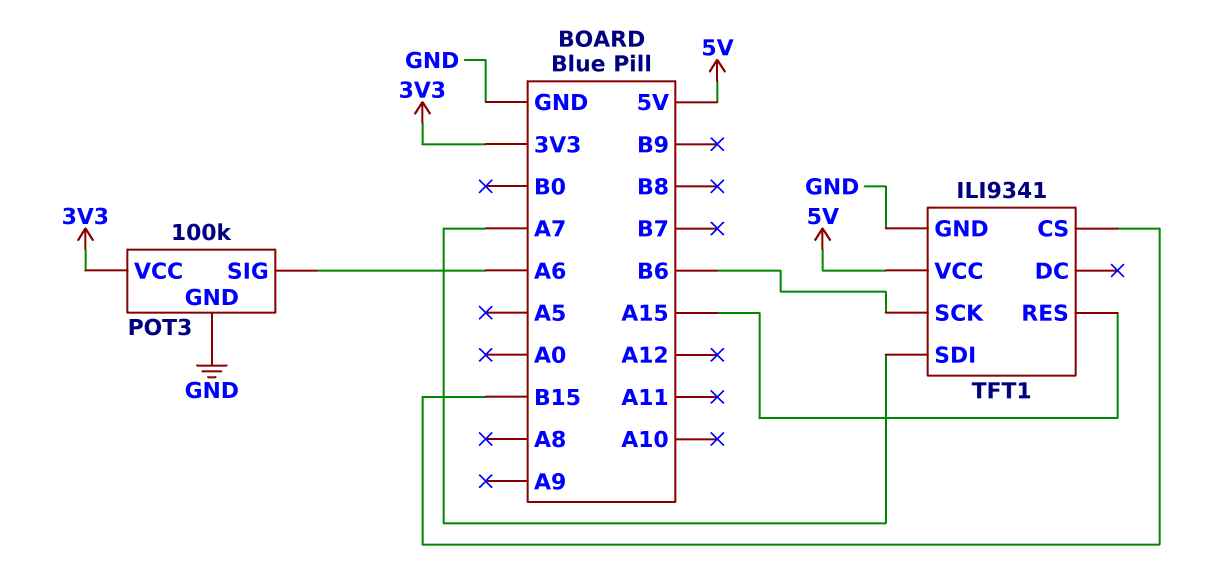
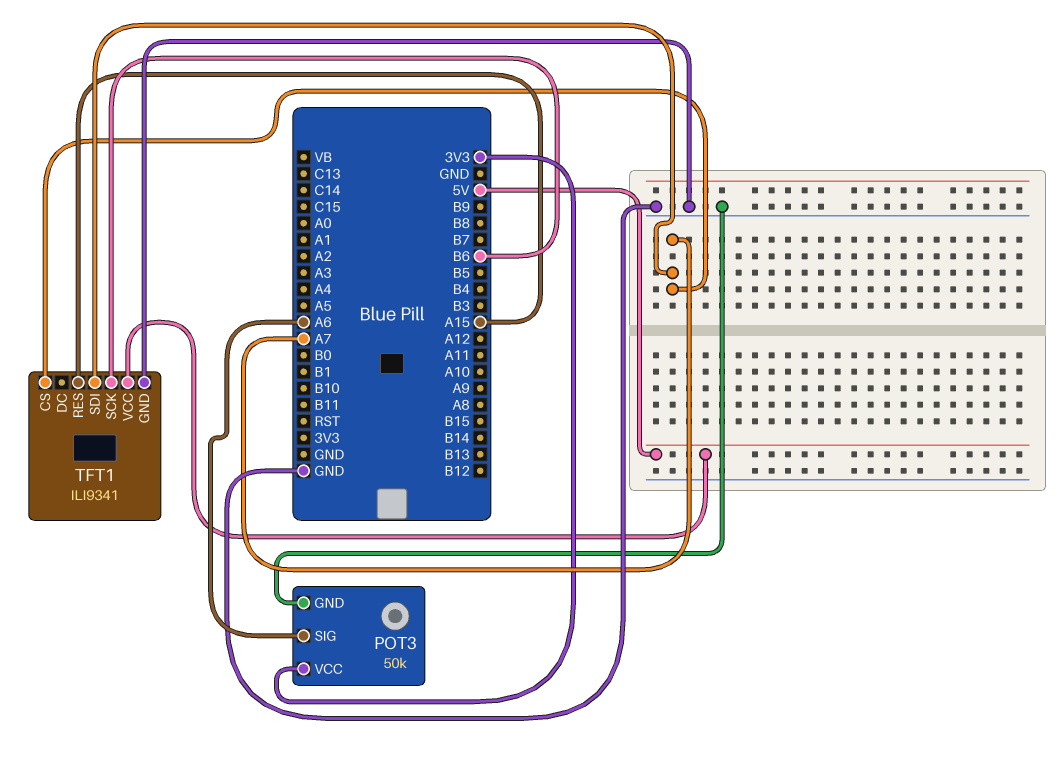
POT3: 100k -> 50k
TFT1 pin CS: B15 -> A7

